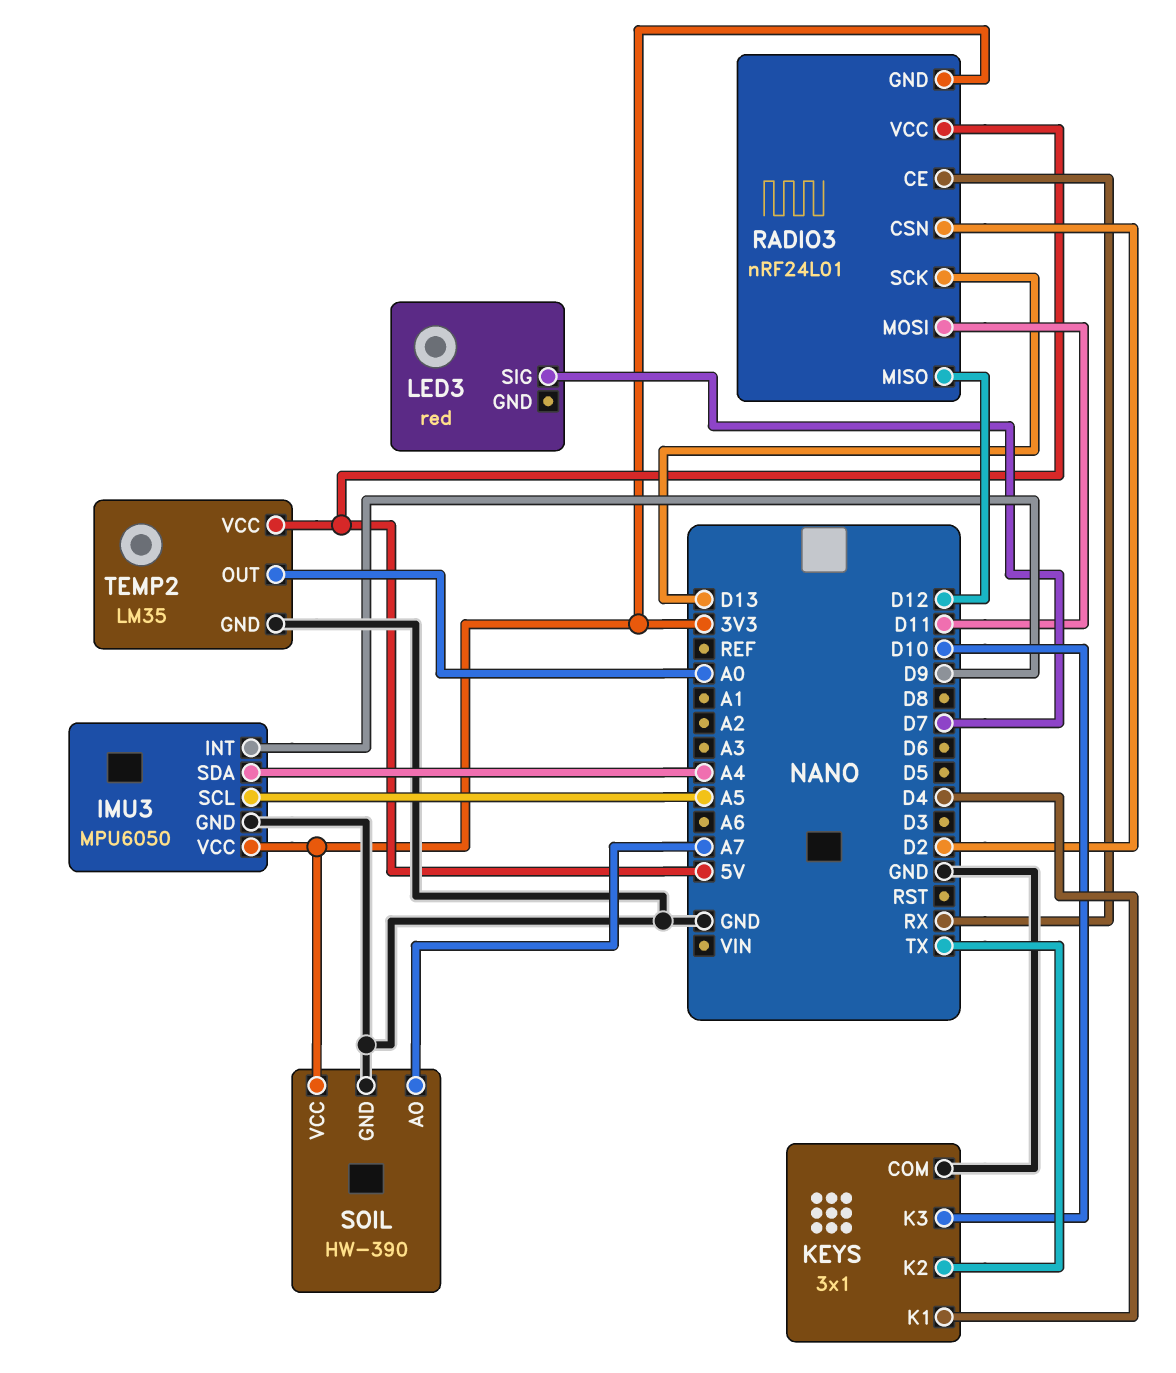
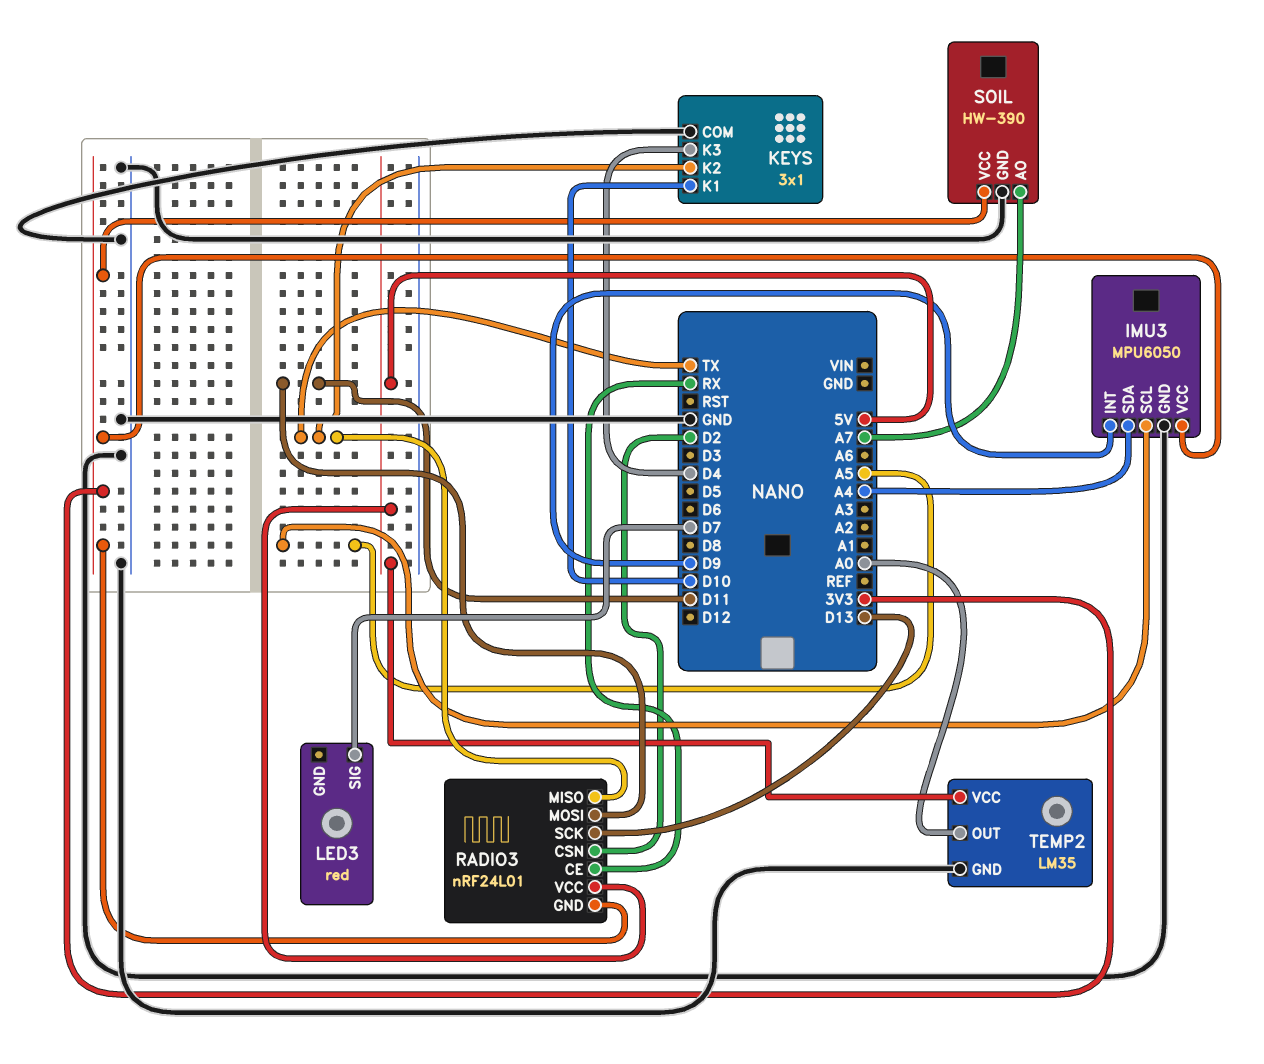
KEYS pin K1: D4 -> D10
KEYS pin K3: D10 -> D4
RADIO3 pin MISO: D12 -> TX

